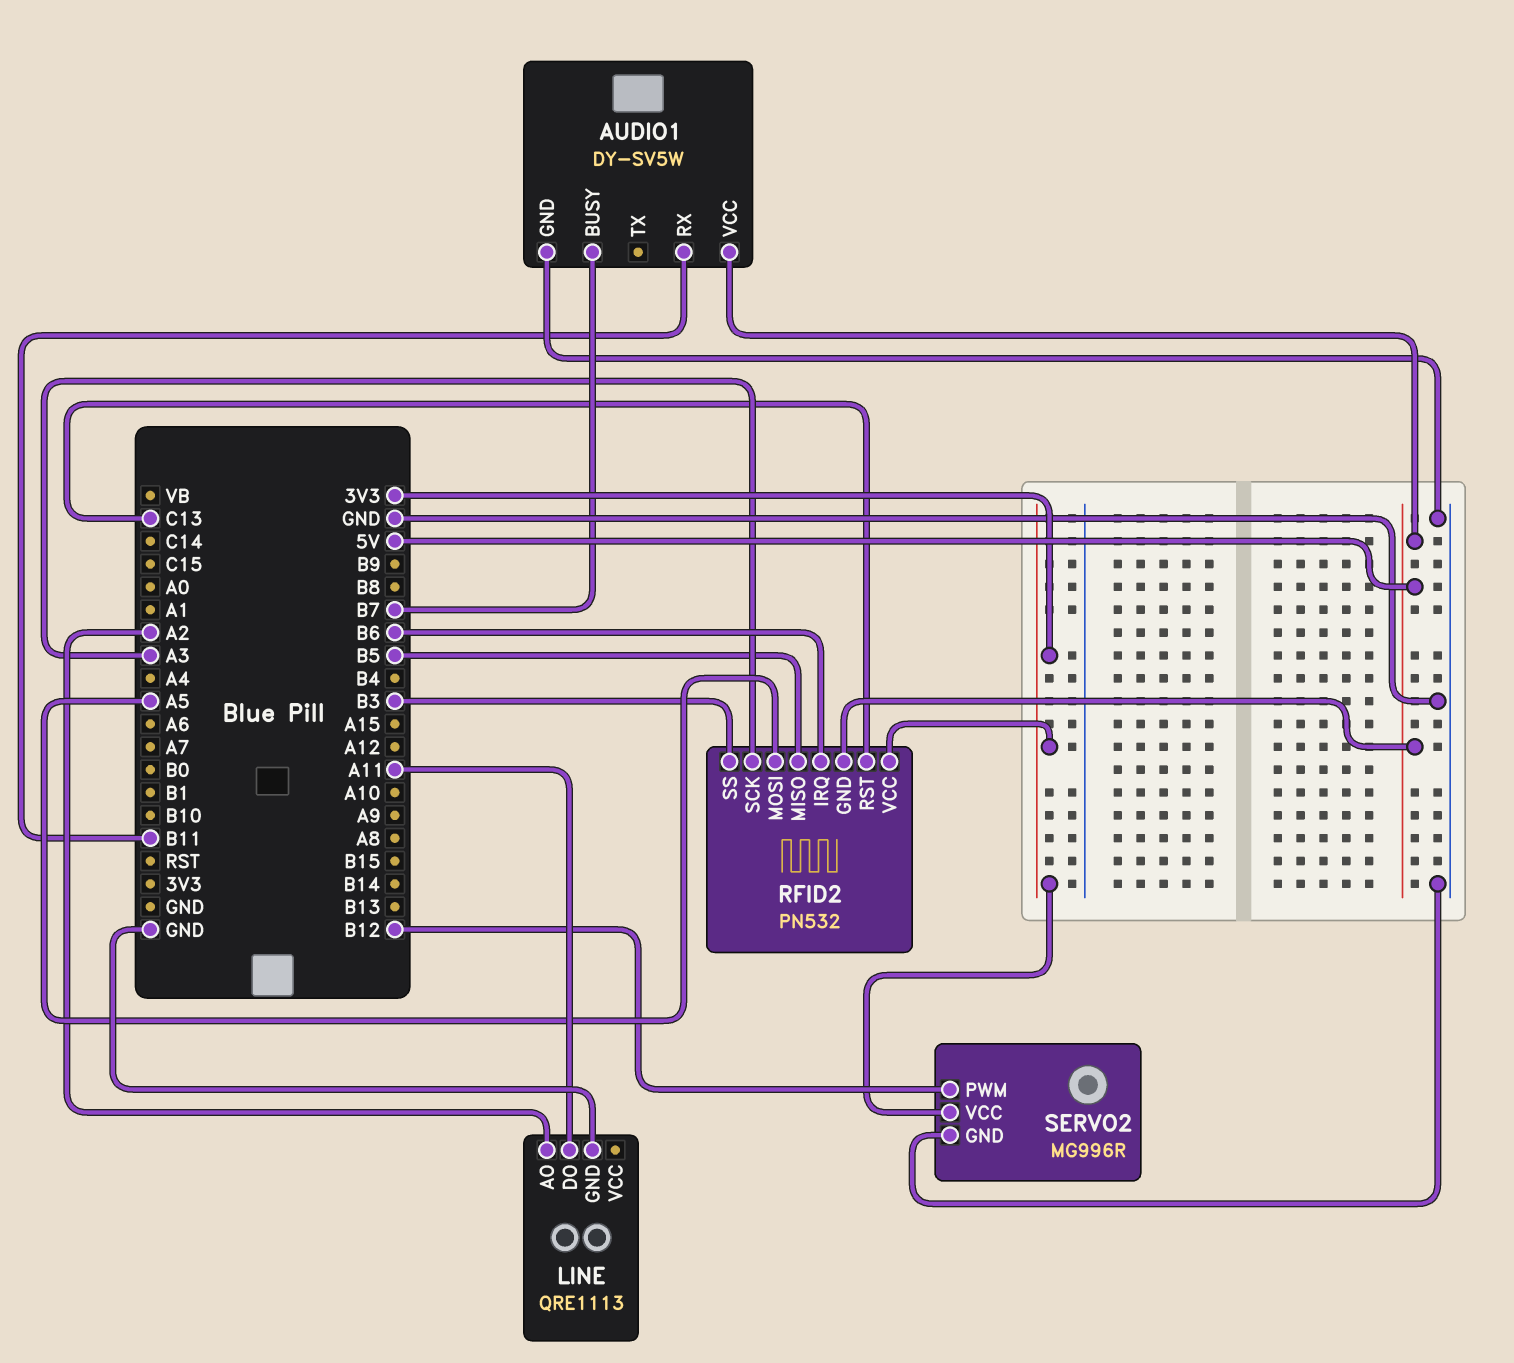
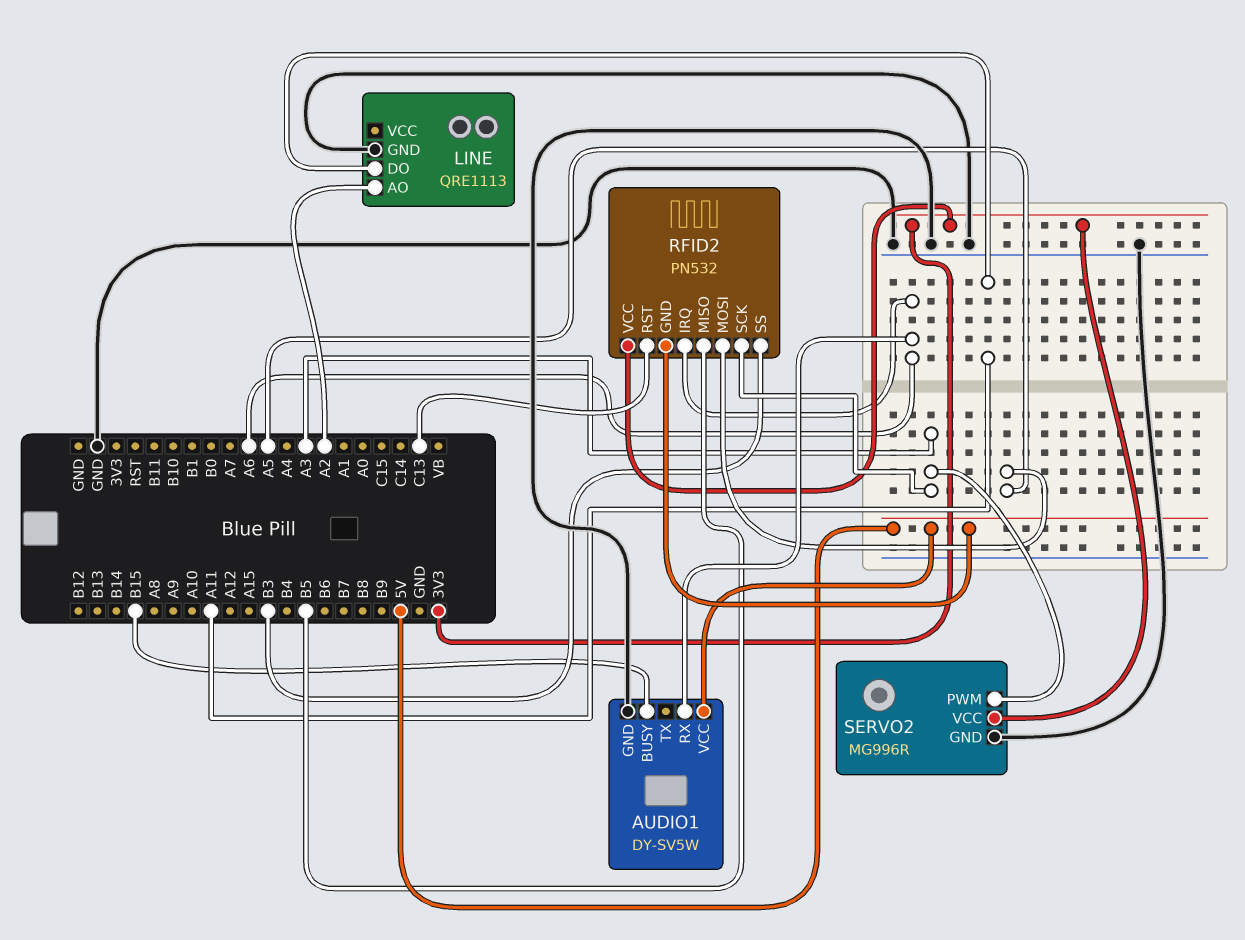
AUDIO1 pin BUSY: B7 -> B15
AUDIO1 pin RX: B11 -> A6
RFID2 pin IRQ: B6 -> A6
SERVO2 pin PWM: B12 -> A3

